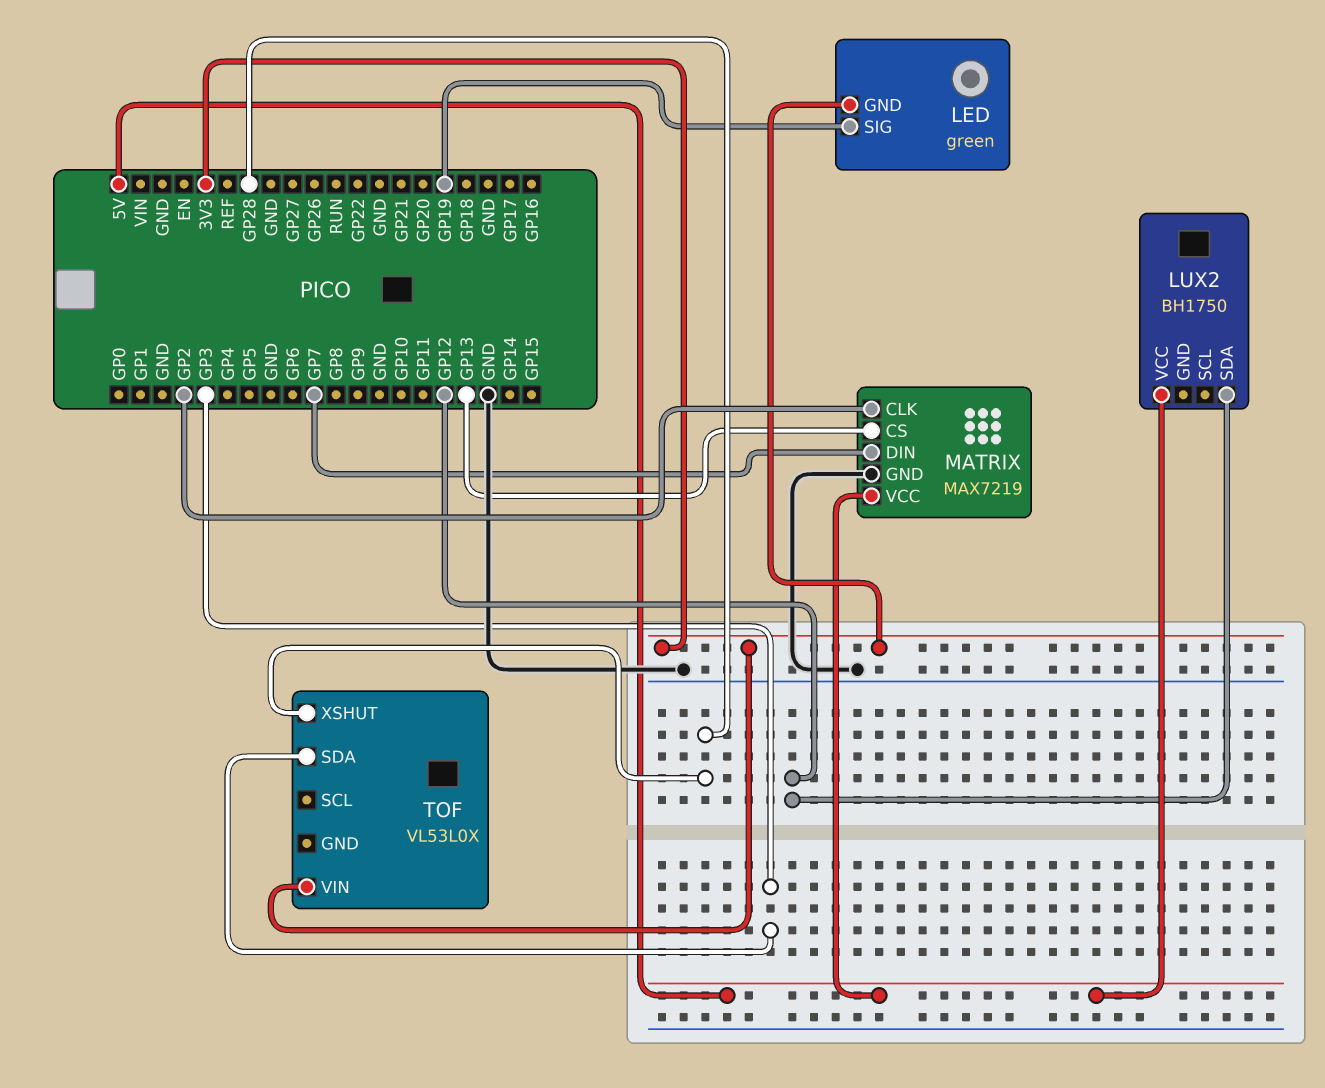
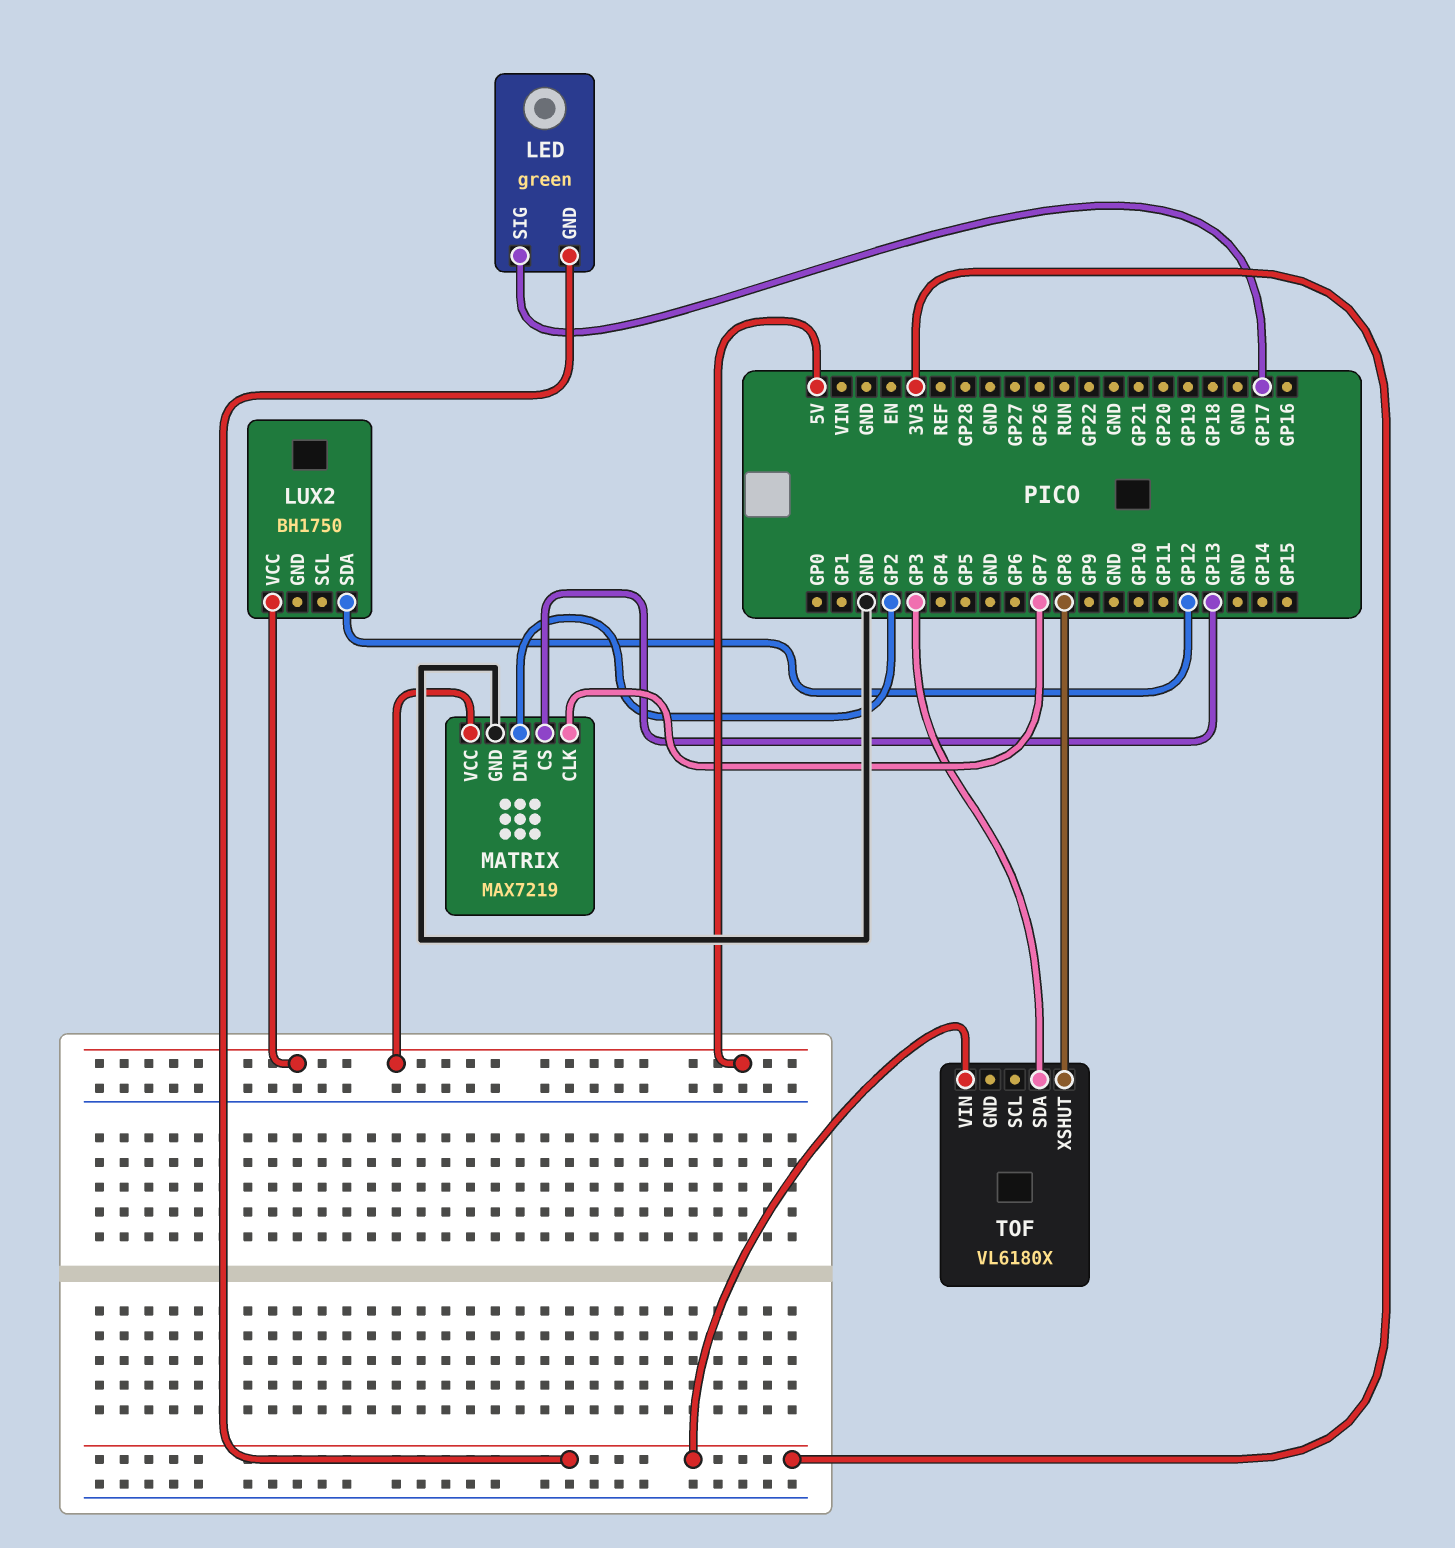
LED pin SIG: GP19 -> GP17
MATRIX pin CLK: GP2 -> GP7
MATRIX pin DIN: GP7 -> GP2
TOF: VL53L0X -> VL6180X
TOF pin XSHUT: GP28 -> GP8

